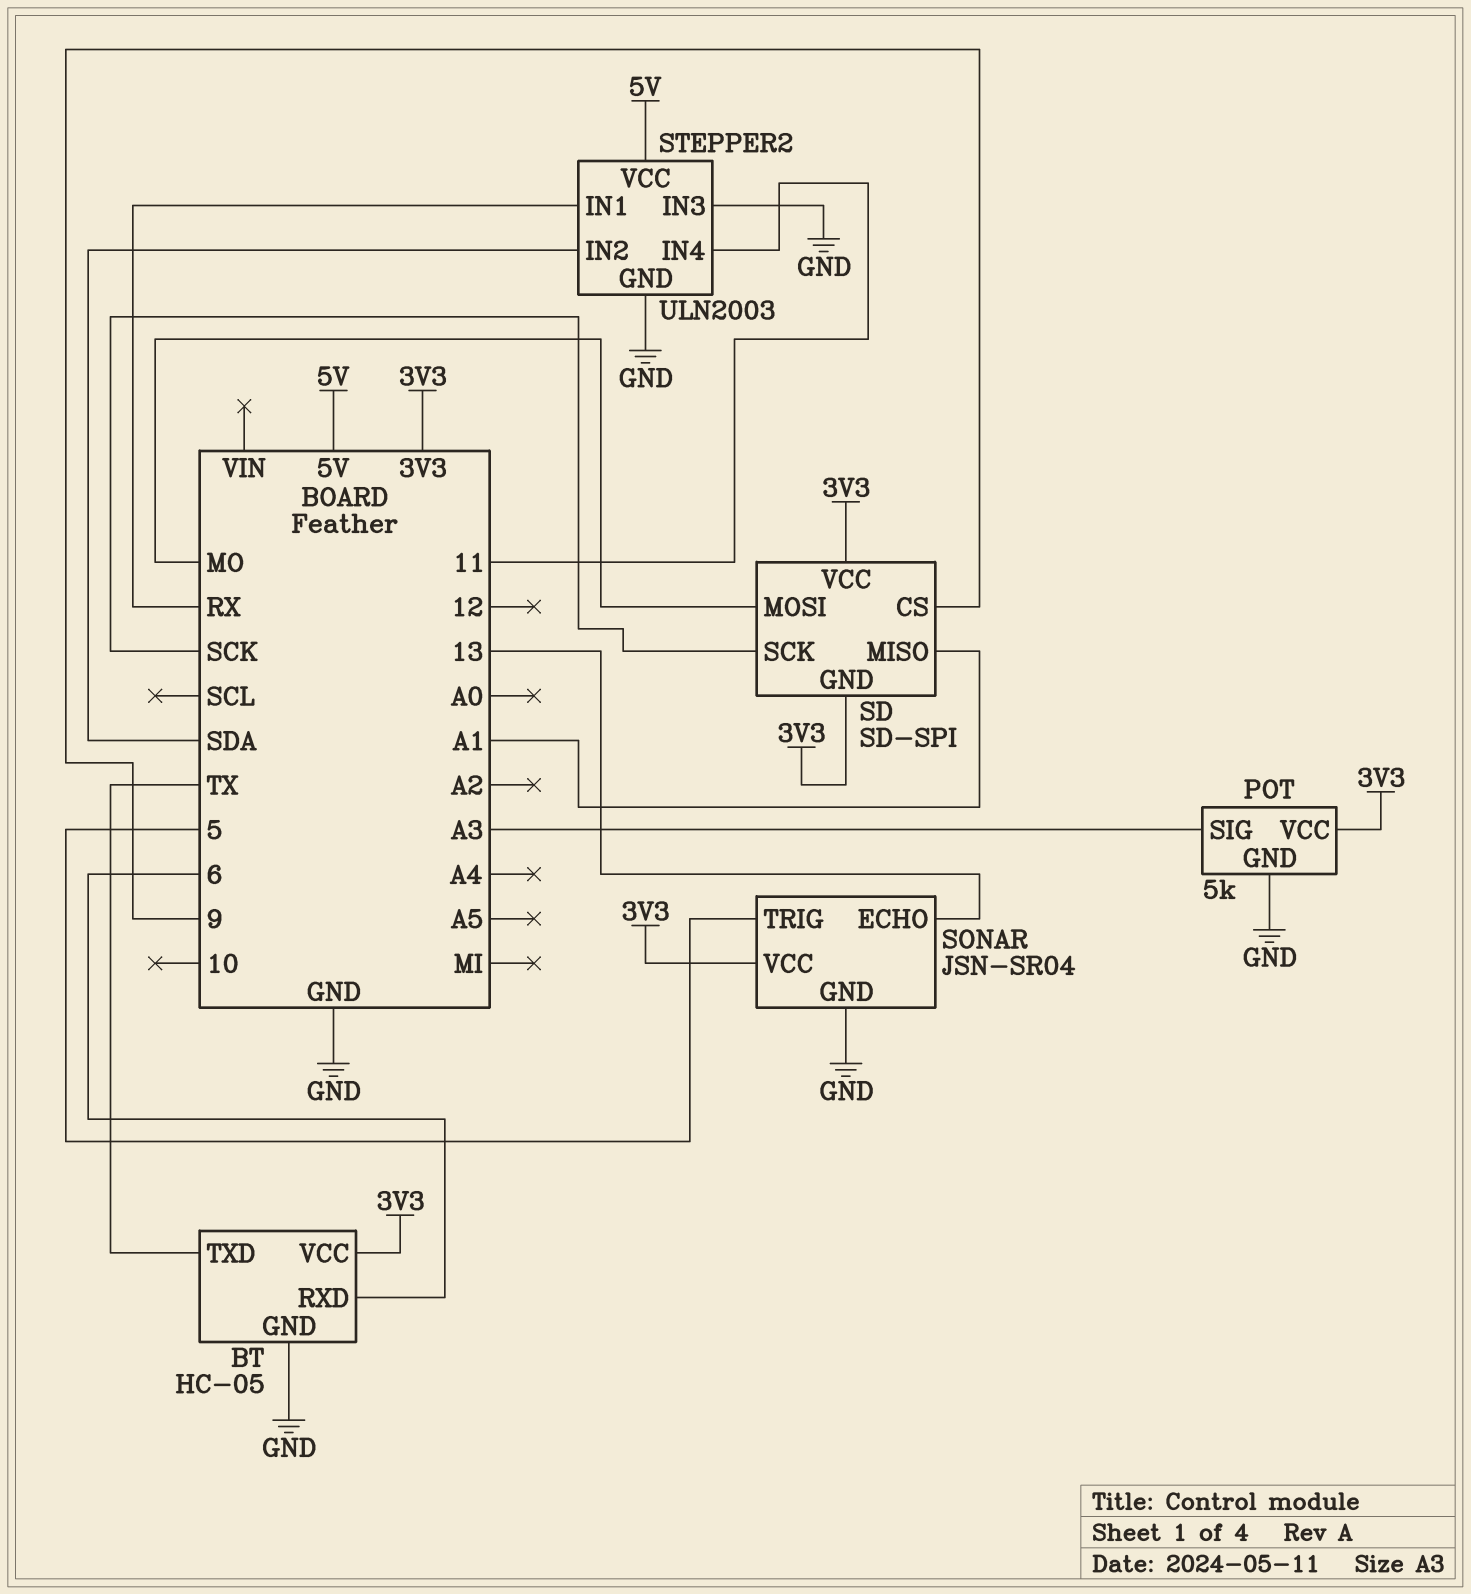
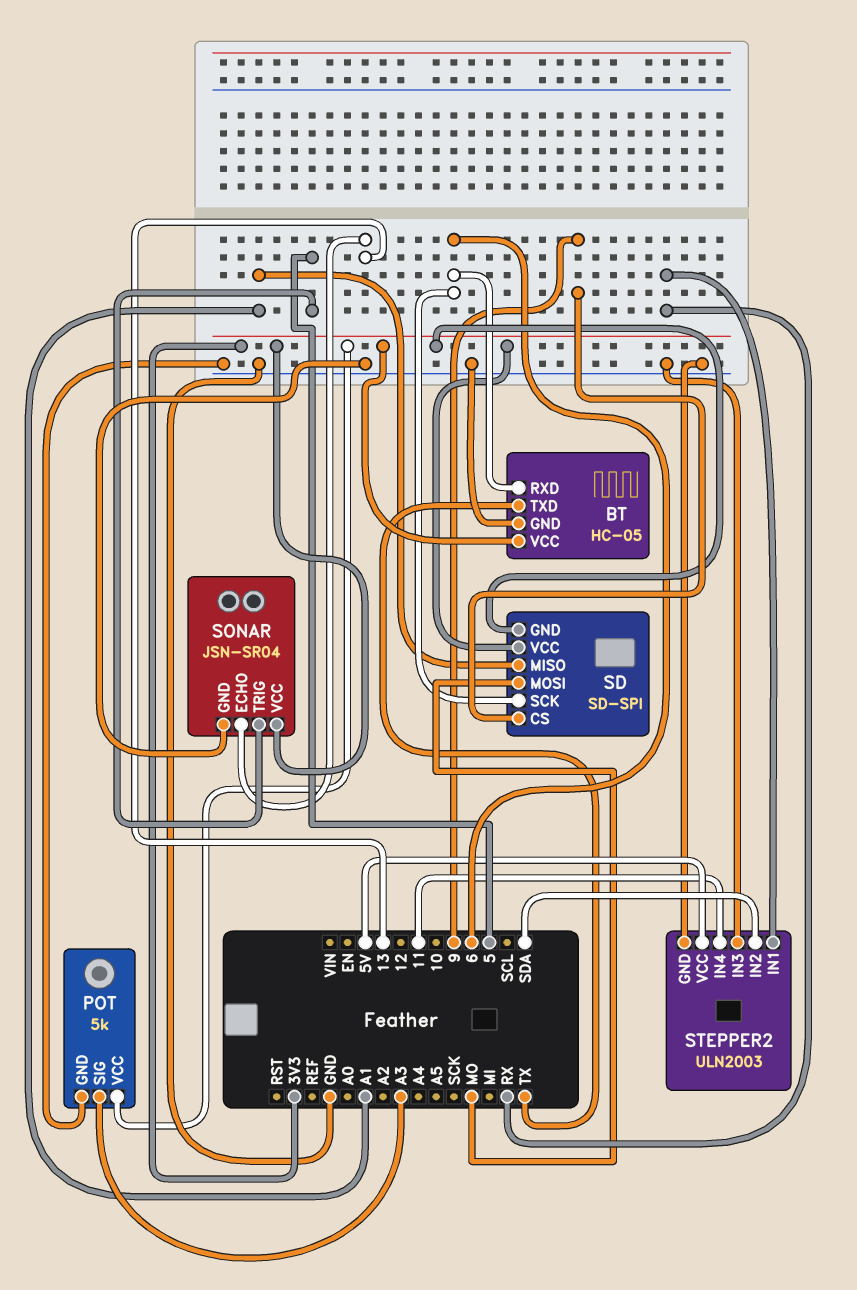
SD pin SCK: SCK -> 6

